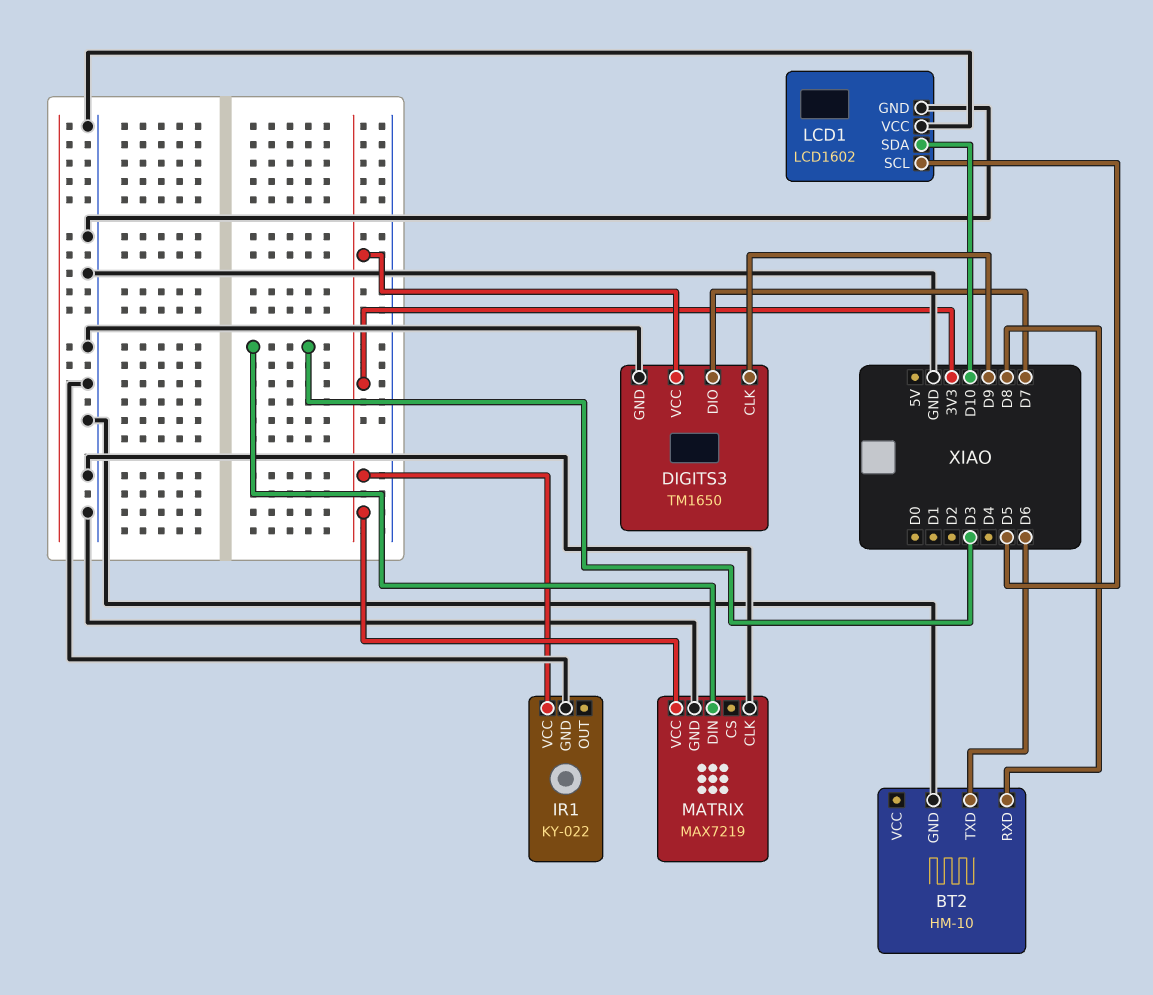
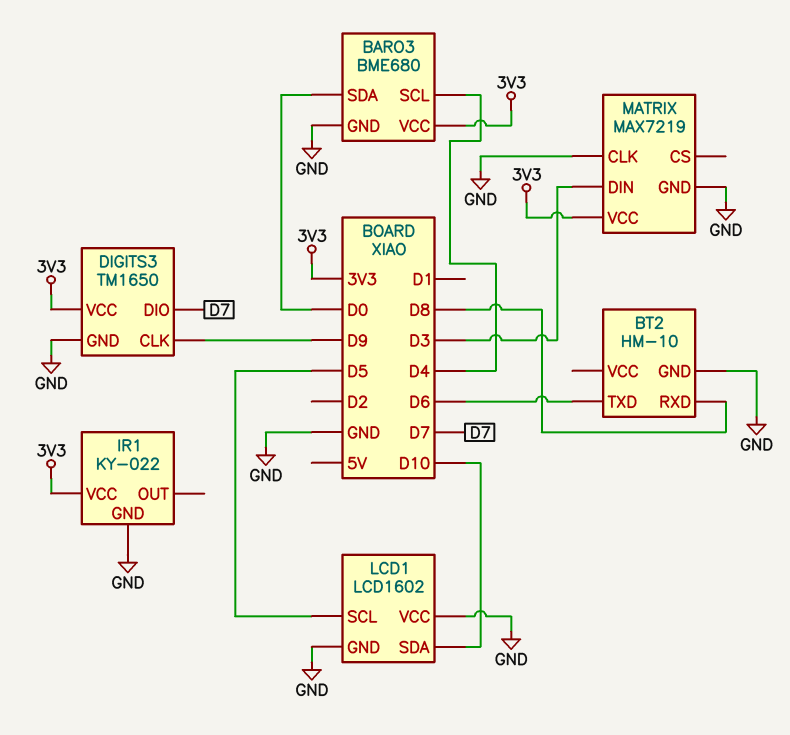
BARO3: none -> BME680
BARO3 pin GND: none -> GND
BARO3 pin SCL: none -> D4
BARO3 pin SDA: none -> D0
BARO3 pin VCC: none -> 3V3

